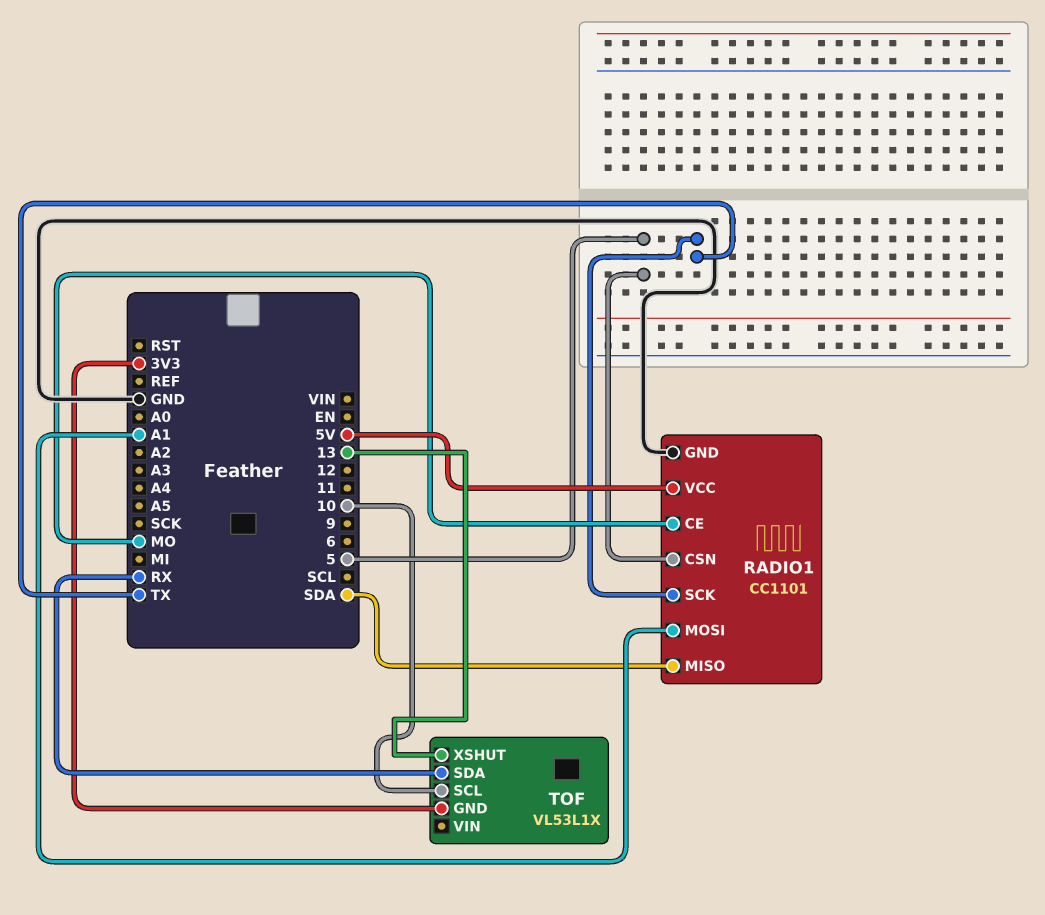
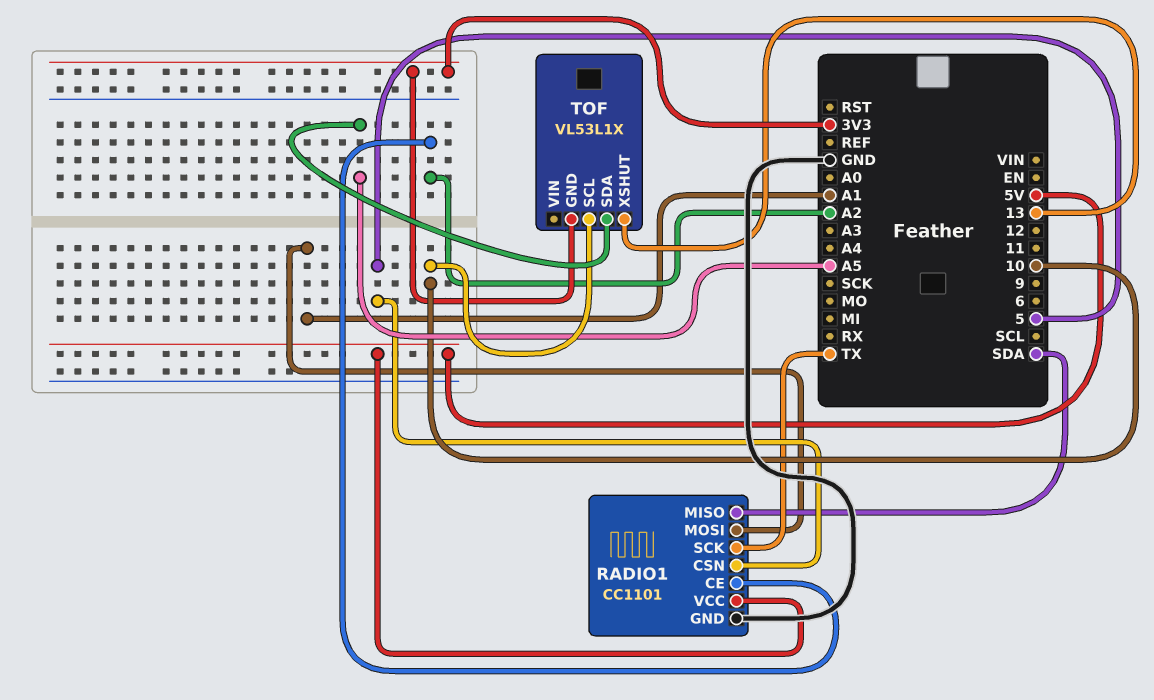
RADIO1 pin CE: MO -> A2
TOF pin SDA: RX -> A5

